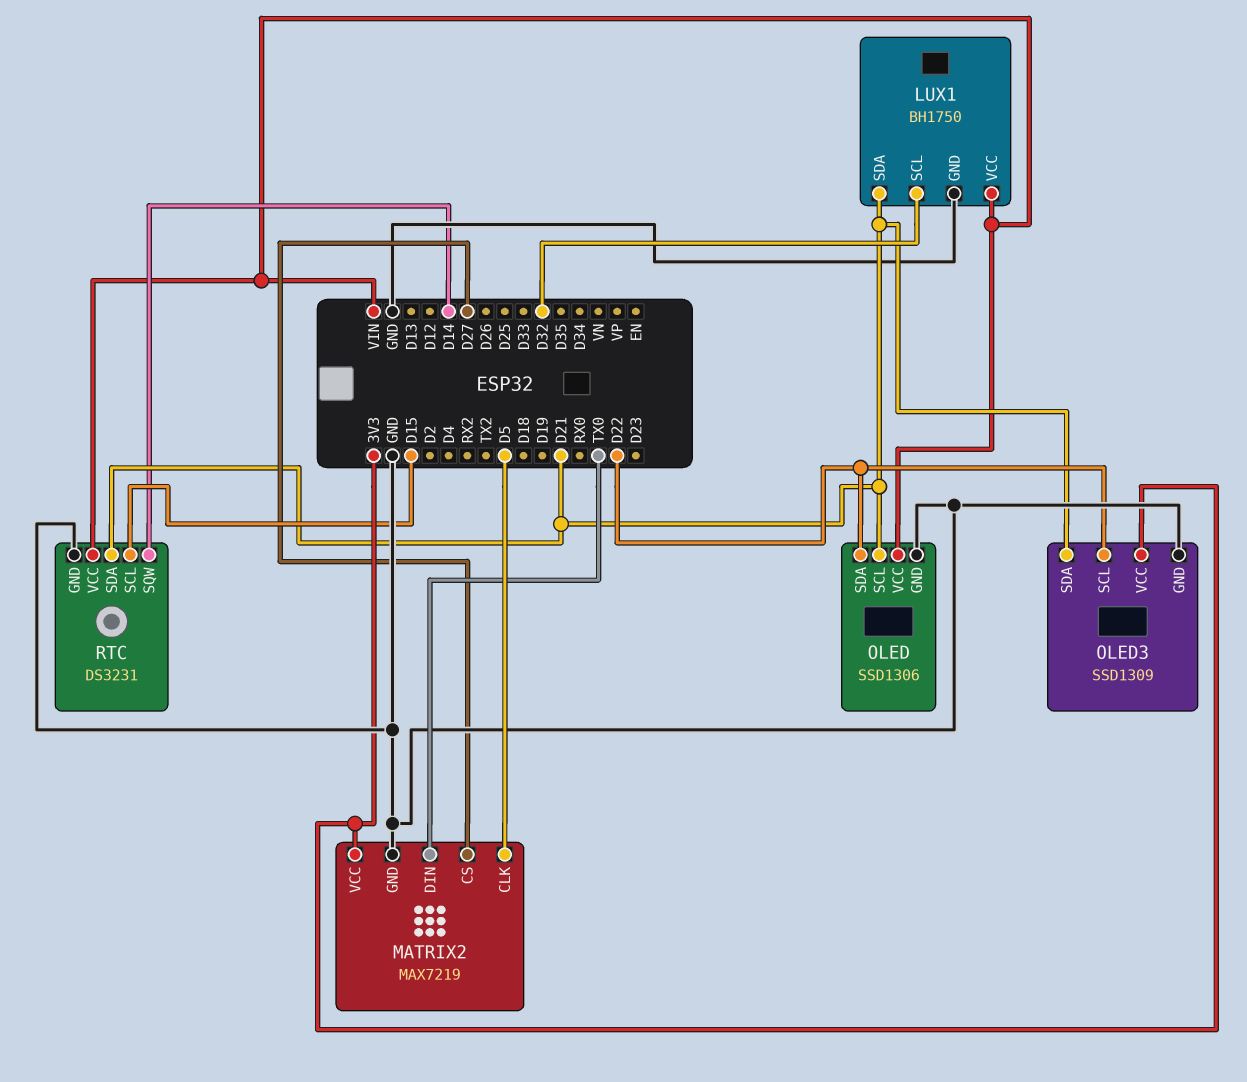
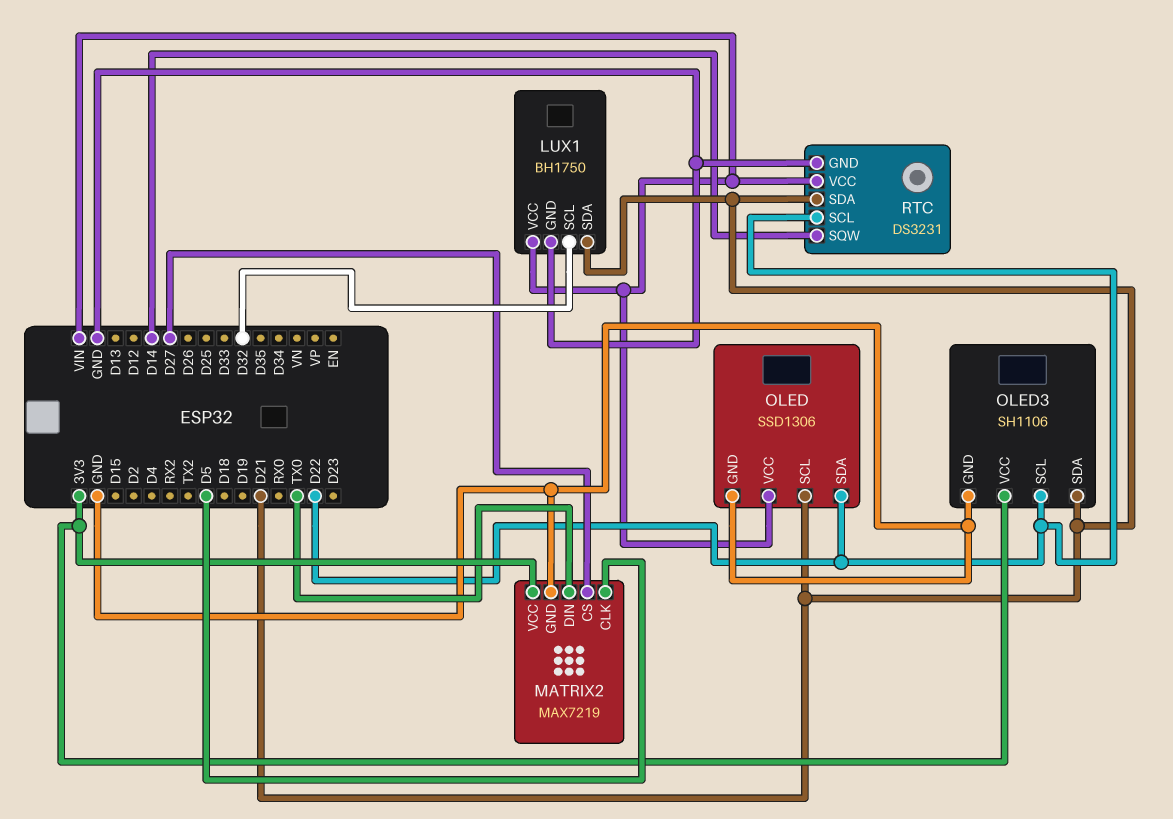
OLED3: SSD1309 -> SH1106
RTC pin SCL: D15 -> D22

